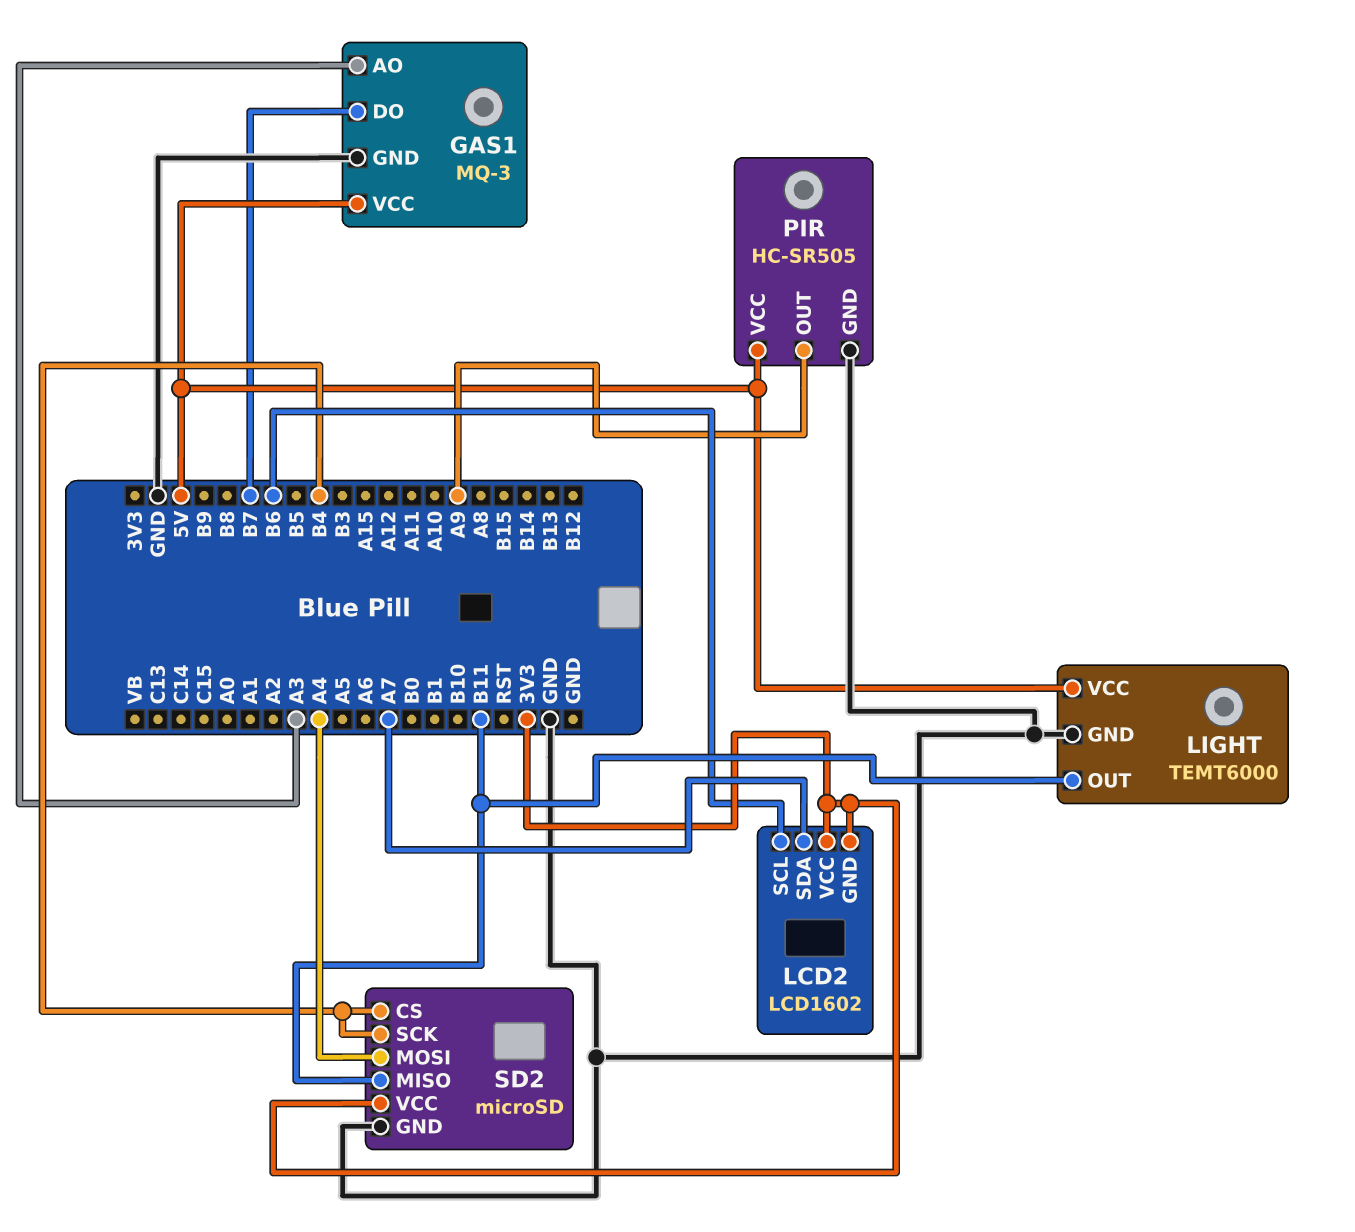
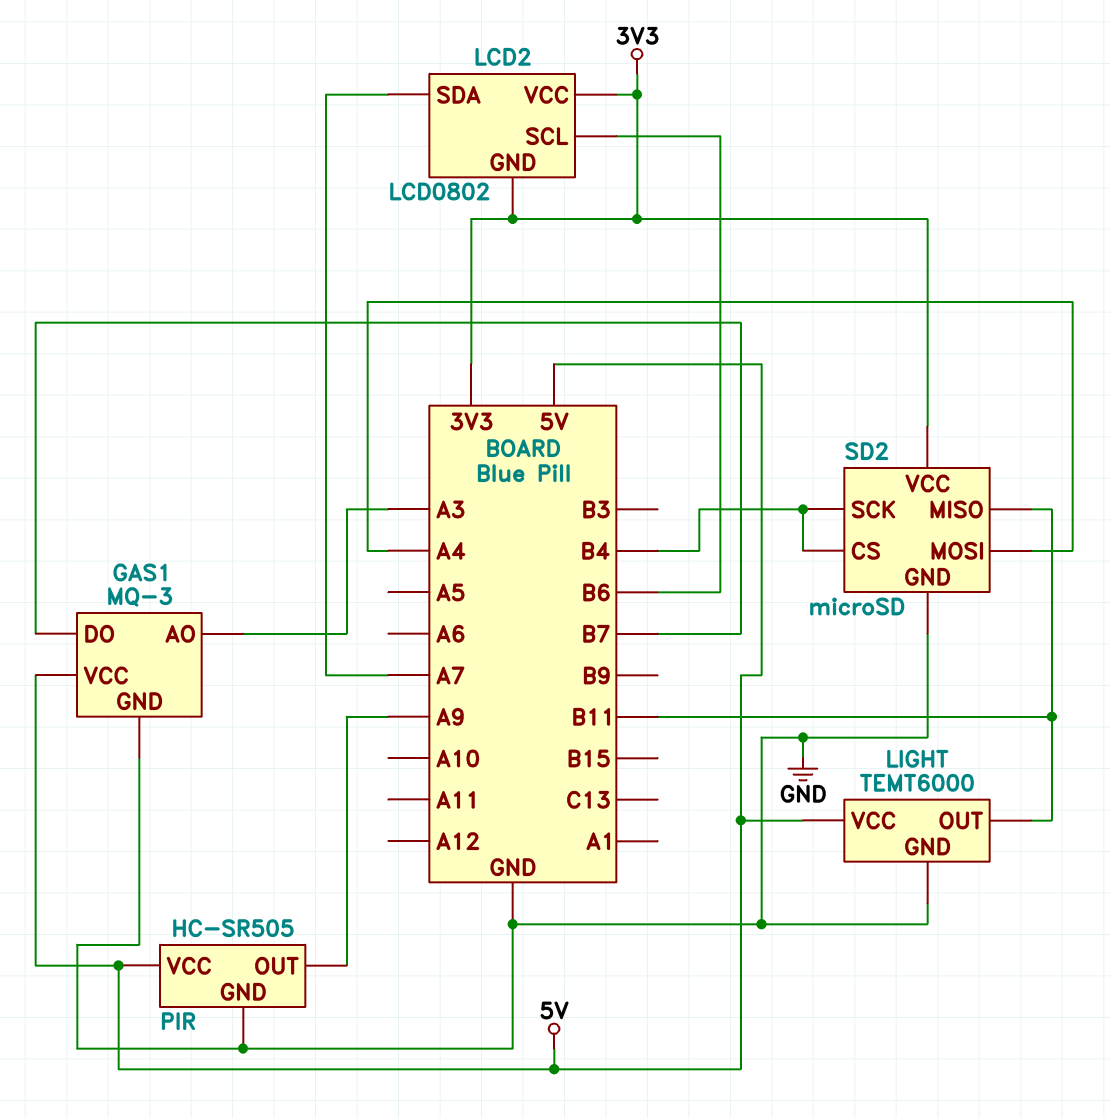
LCD2: LCD1602 -> LCD0802

